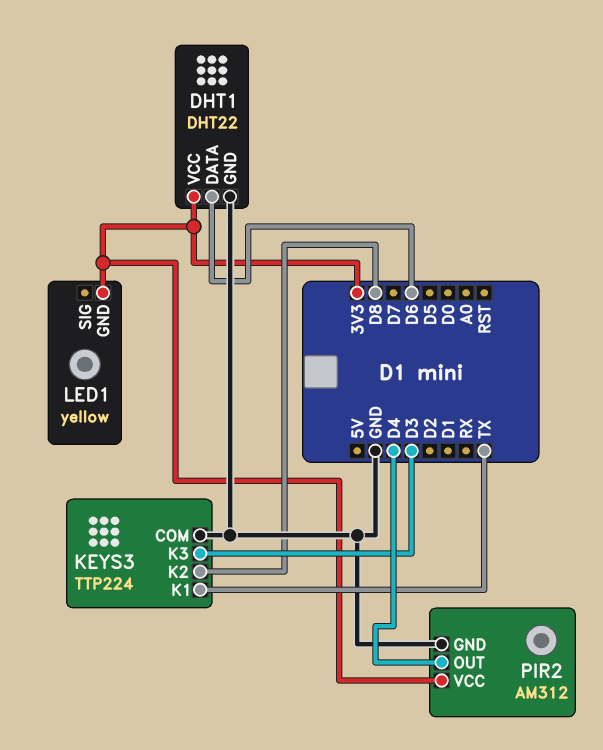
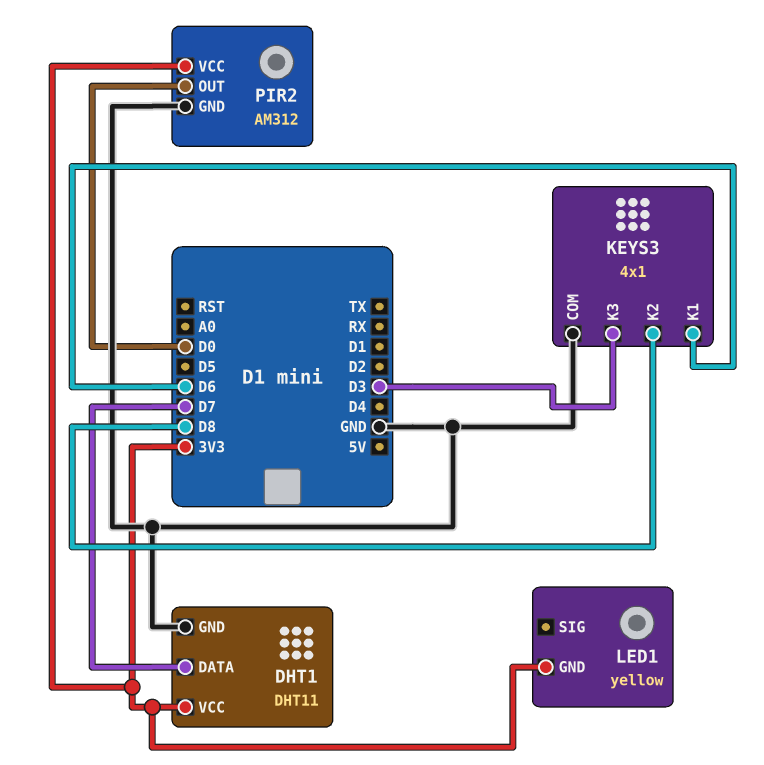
DHT1: DHT22 -> DHT11
DHT1 pin DATA: D6 -> D7
KEYS3: TTP224 -> 4x1
KEYS3 pin K1: TX -> D6
PIR2 pin OUT: D4 -> D0

